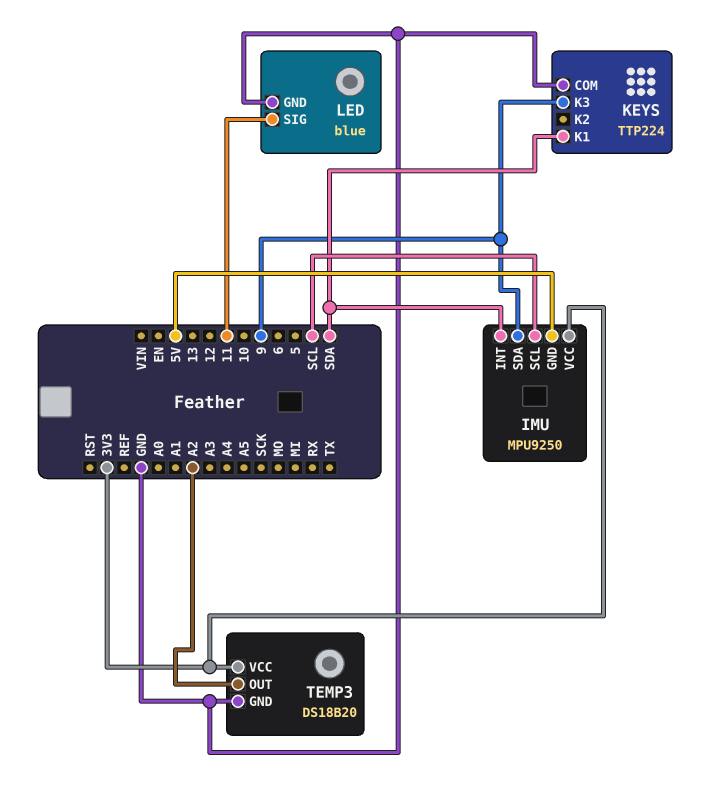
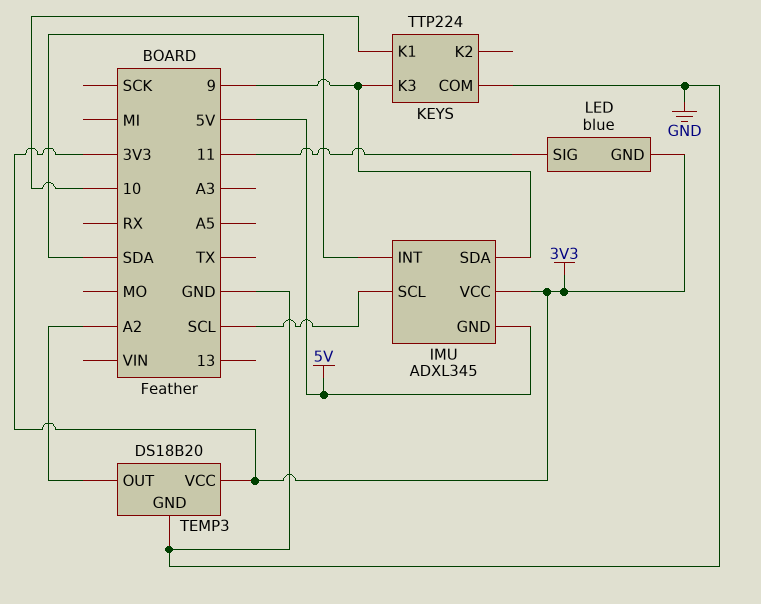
IMU: MPU9250 -> ADXL345
KEYS pin K1: SDA -> 10
LED pin GND: GND -> 3V3

